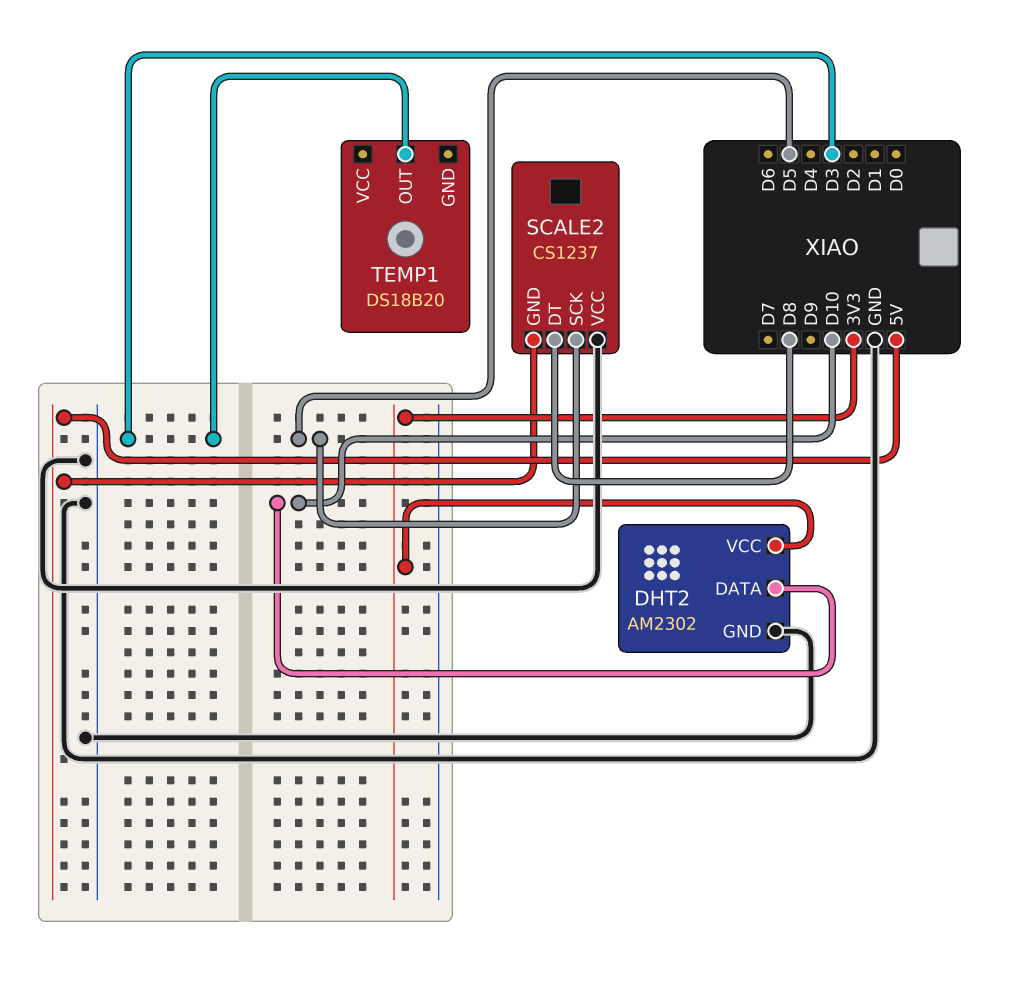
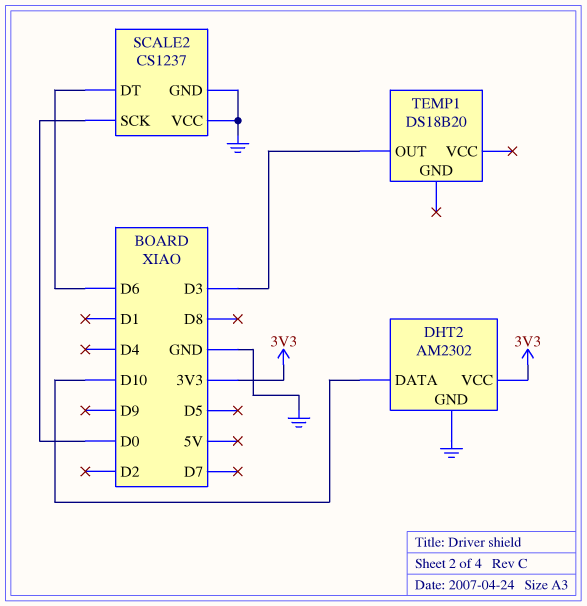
SCALE2 pin DT: D8 -> D6
SCALE2 pin GND: 5V -> GND
SCALE2 pin SCK: D5 -> D0

